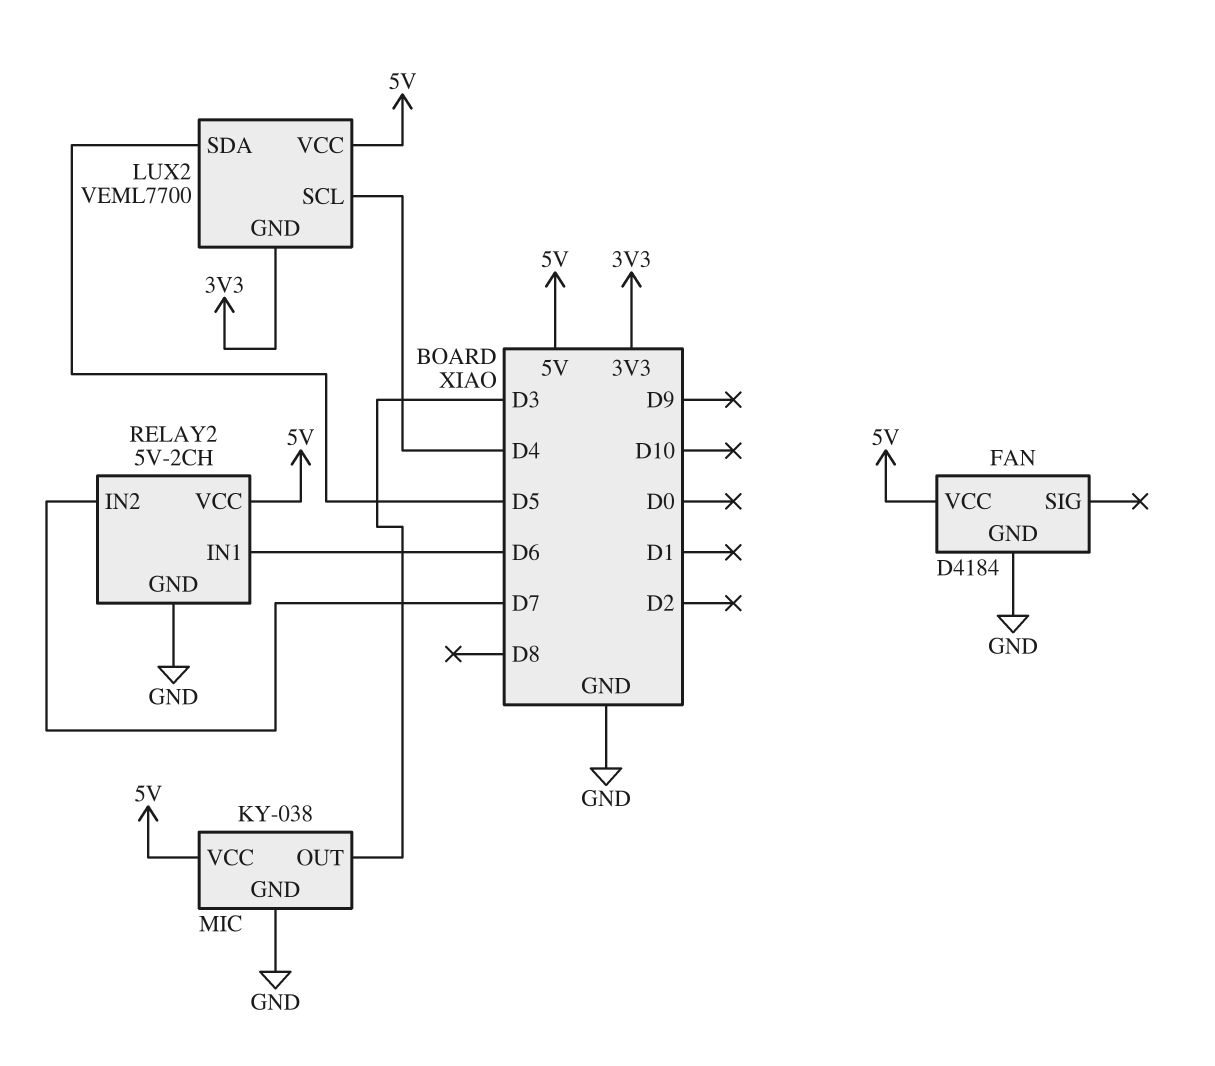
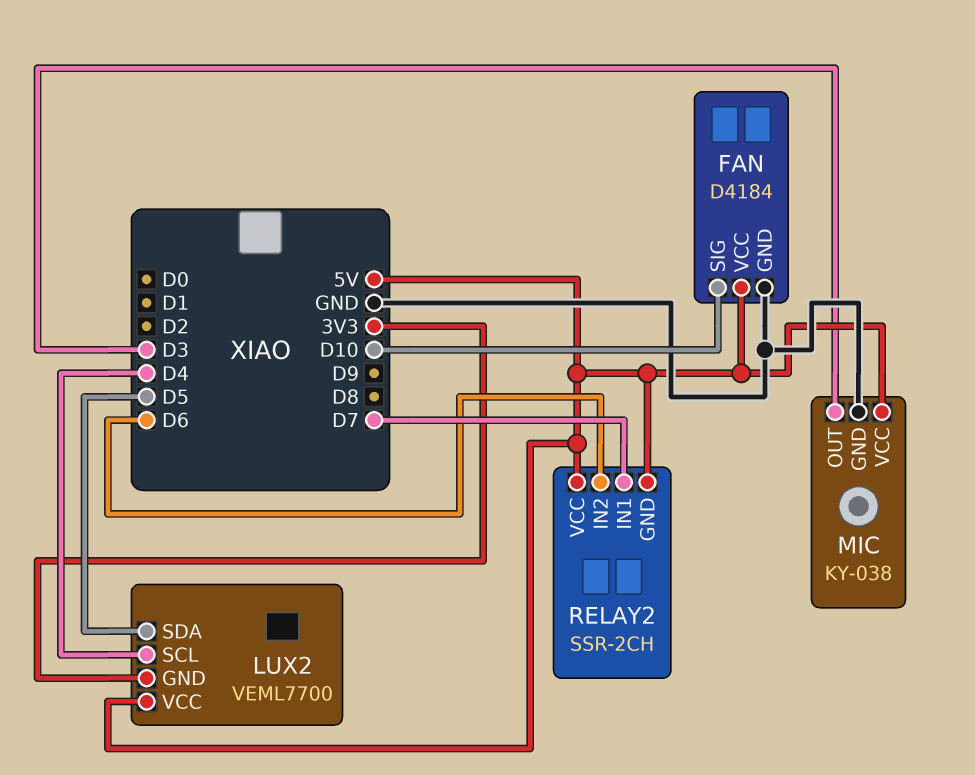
FAN pin SIG: none -> D10
RELAY2: 5V-2CH -> SSR-2CH
RELAY2 pin GND: GND -> 5V
RELAY2 pin IN1: D6 -> D7
RELAY2 pin IN2: D7 -> D6

